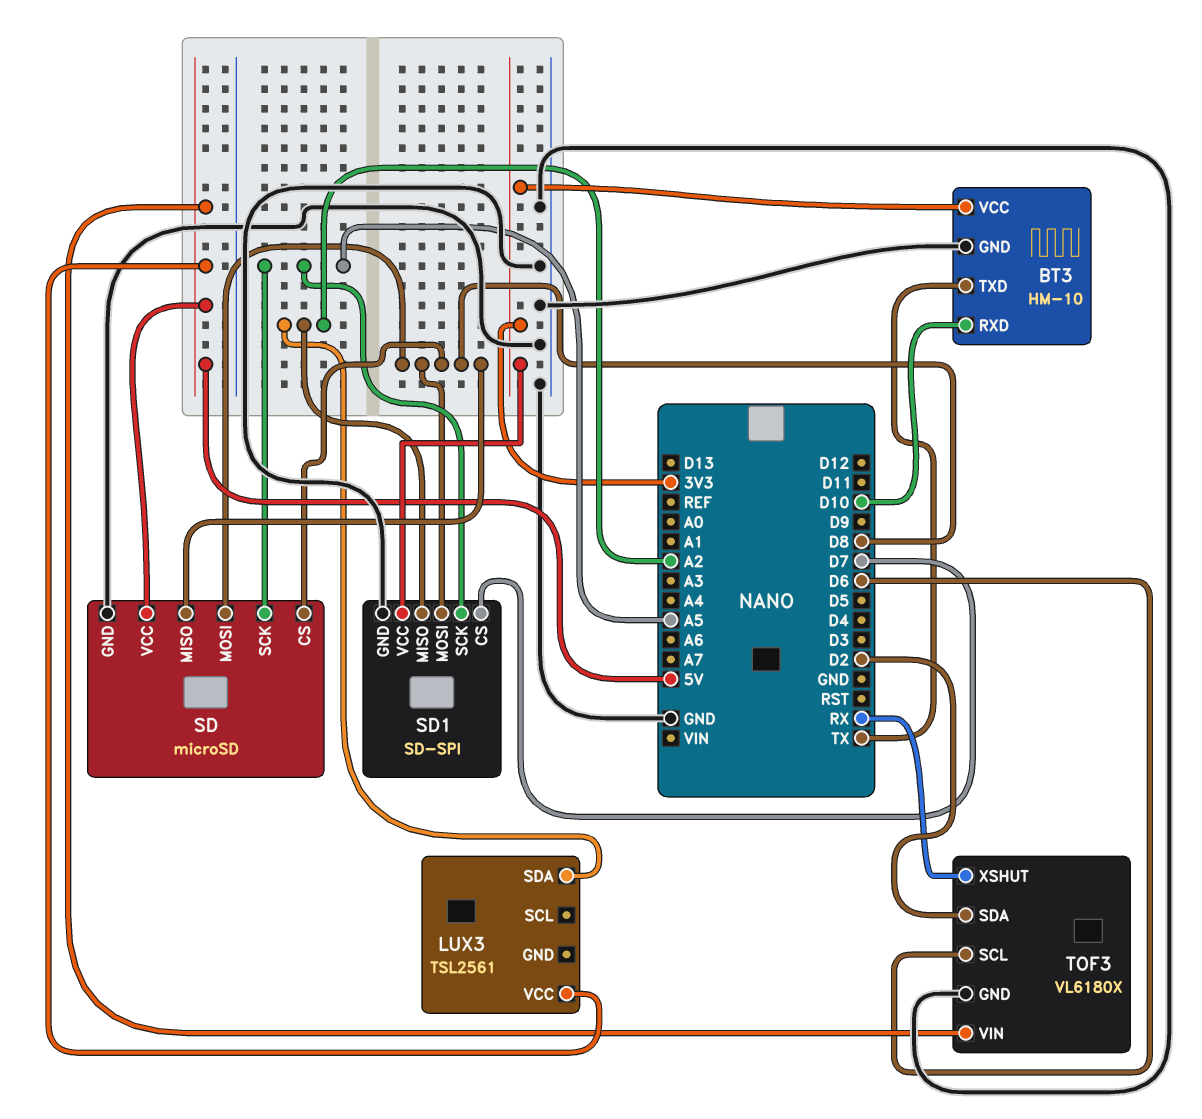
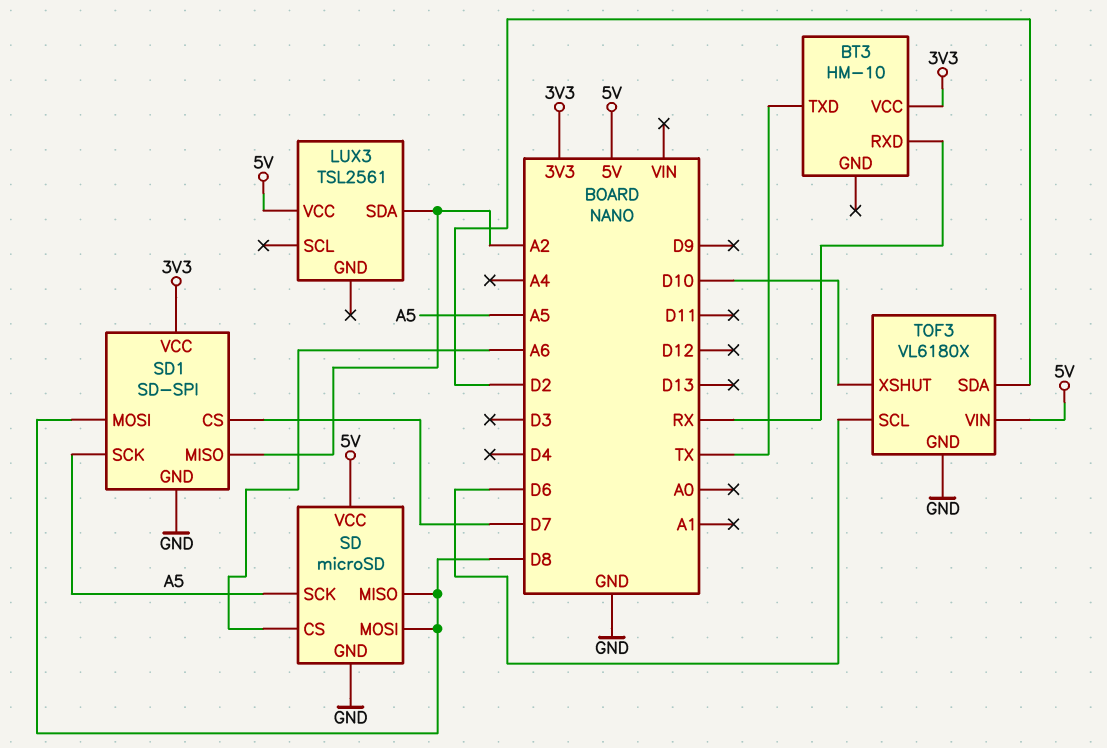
BT3 pin GND: GND -> none
BT3 pin RXD: D10 -> RX
SD pin CS: D8 -> A6
TOF3 pin XSHUT: RX -> D10

